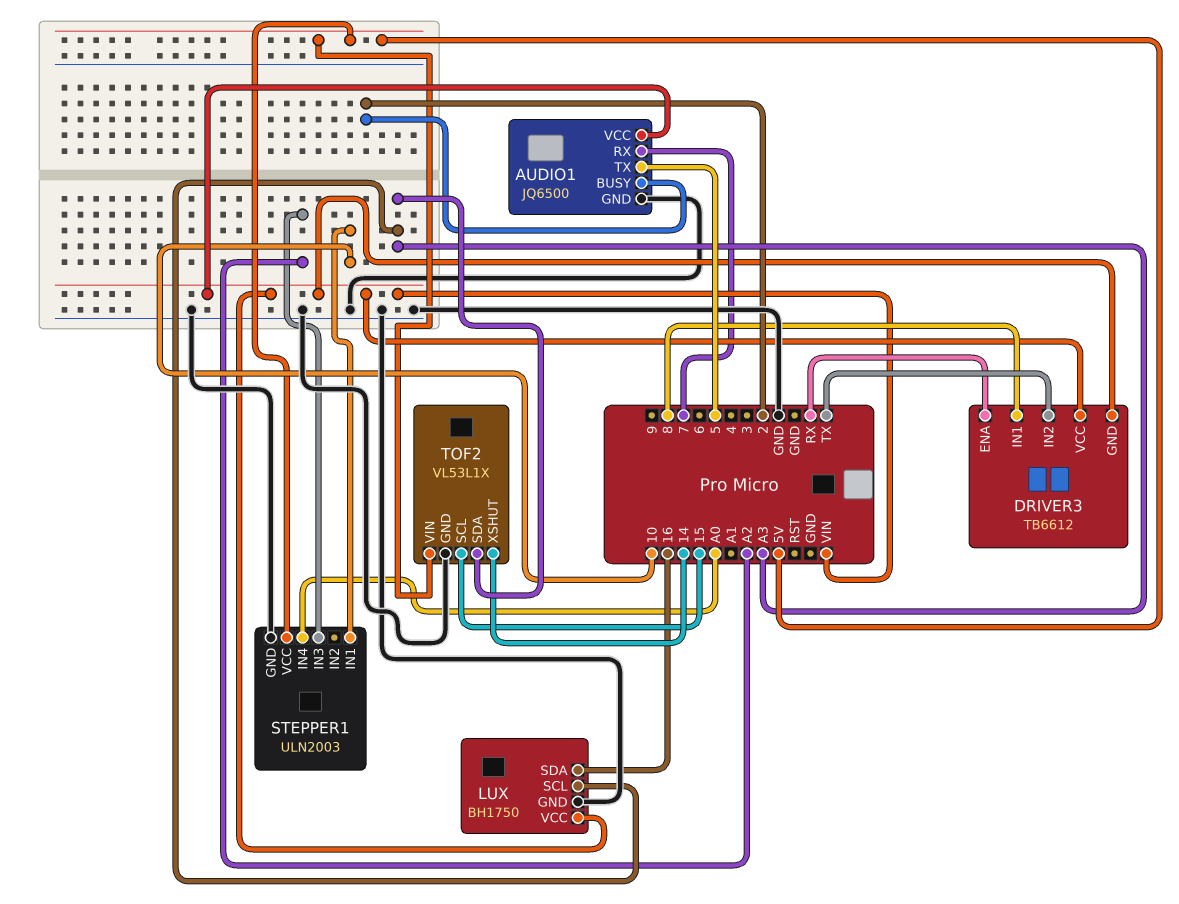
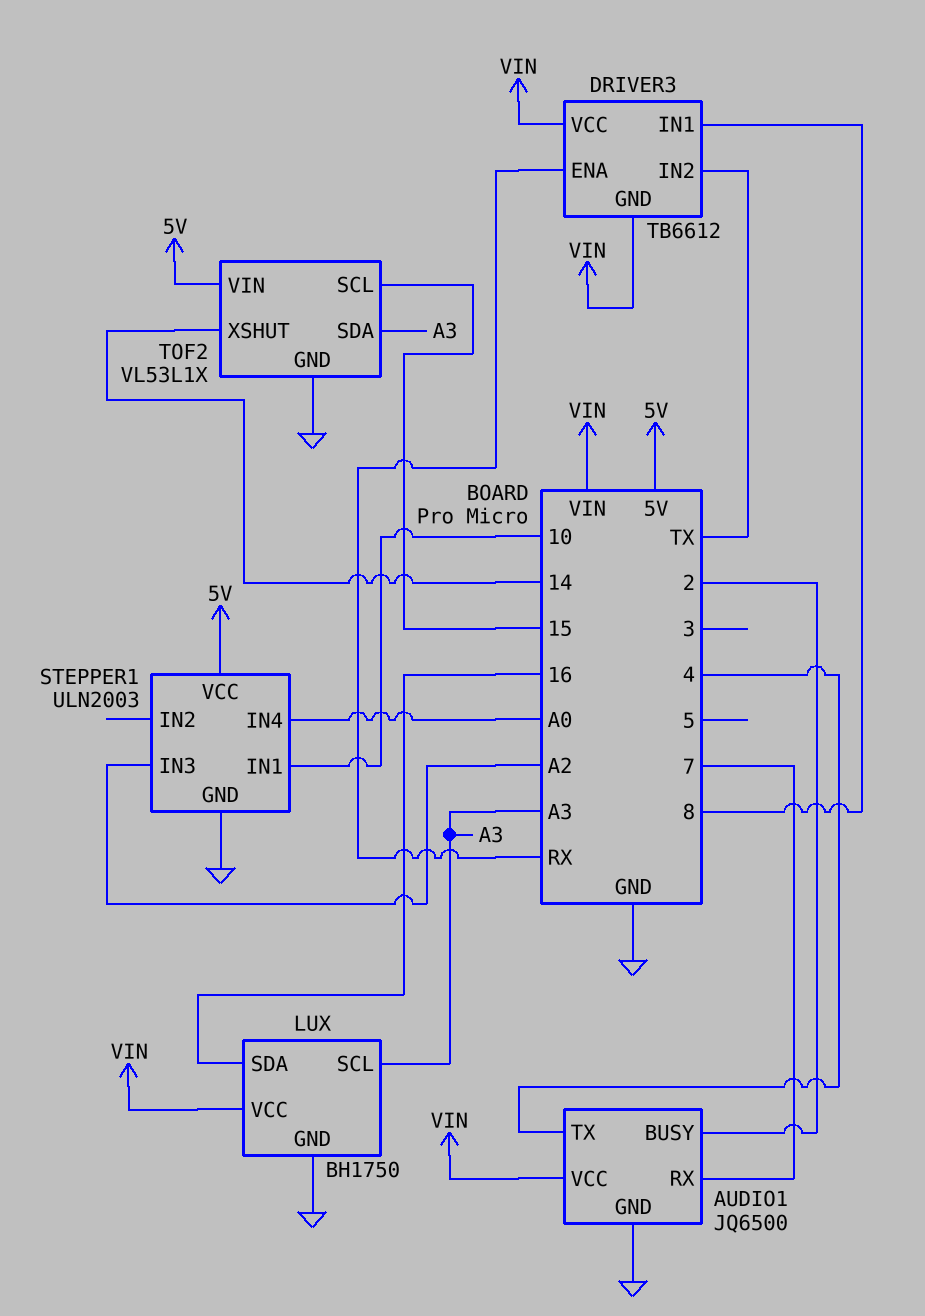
AUDIO1 pin TX: 5 -> 4

